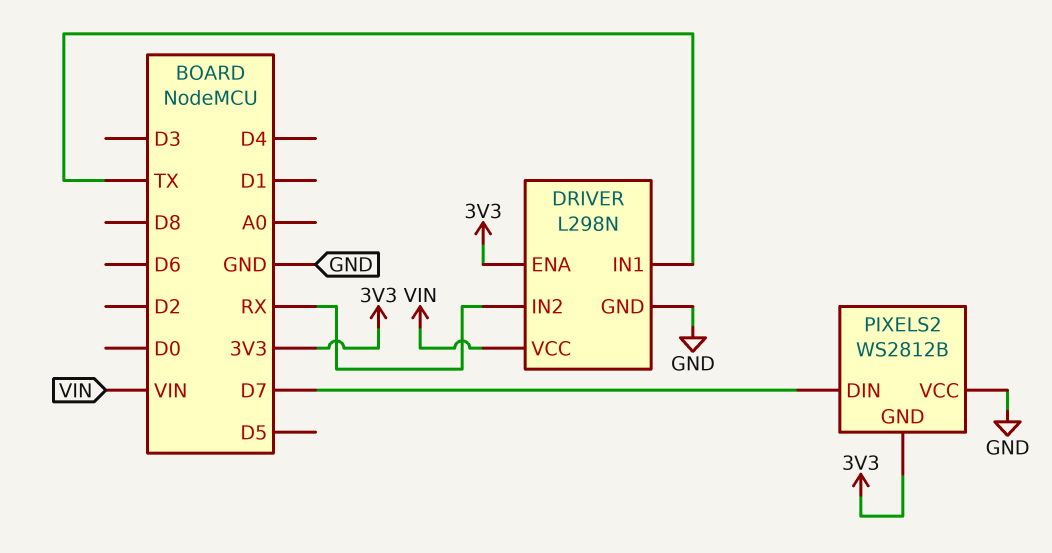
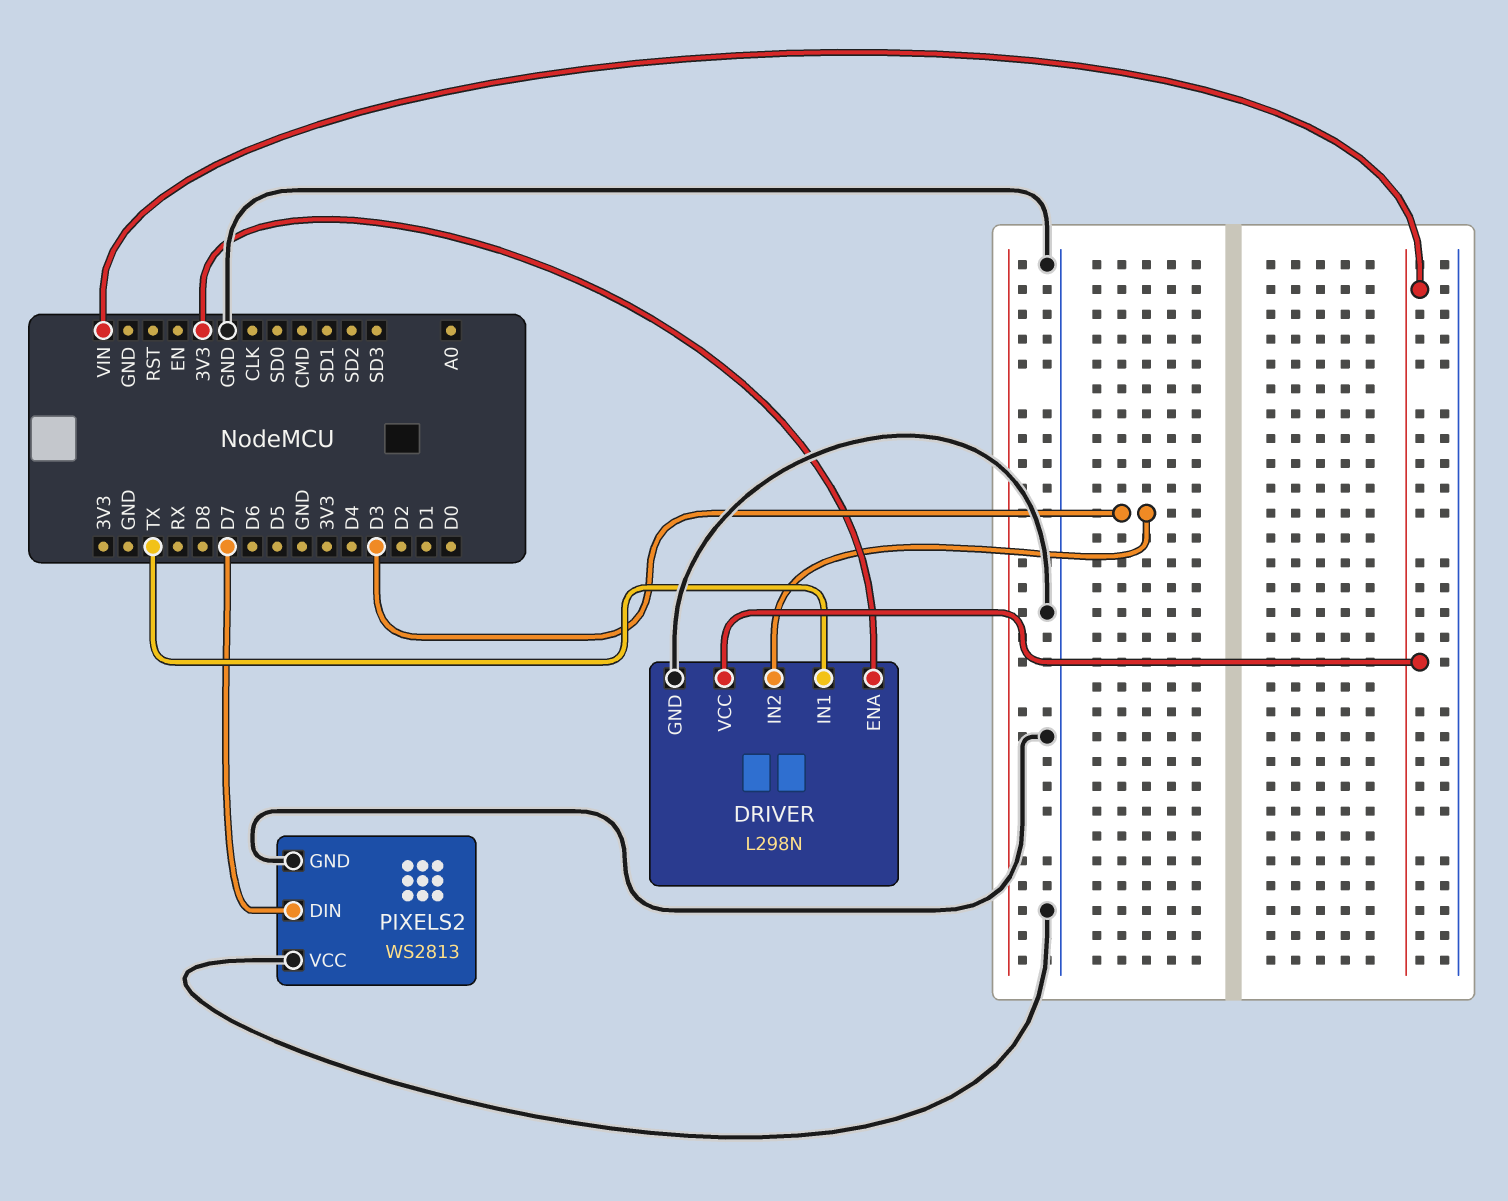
DRIVER pin IN2: RX -> D3
PIXELS2: WS2812B -> WS2813
PIXELS2 pin GND: 3V3 -> GND

